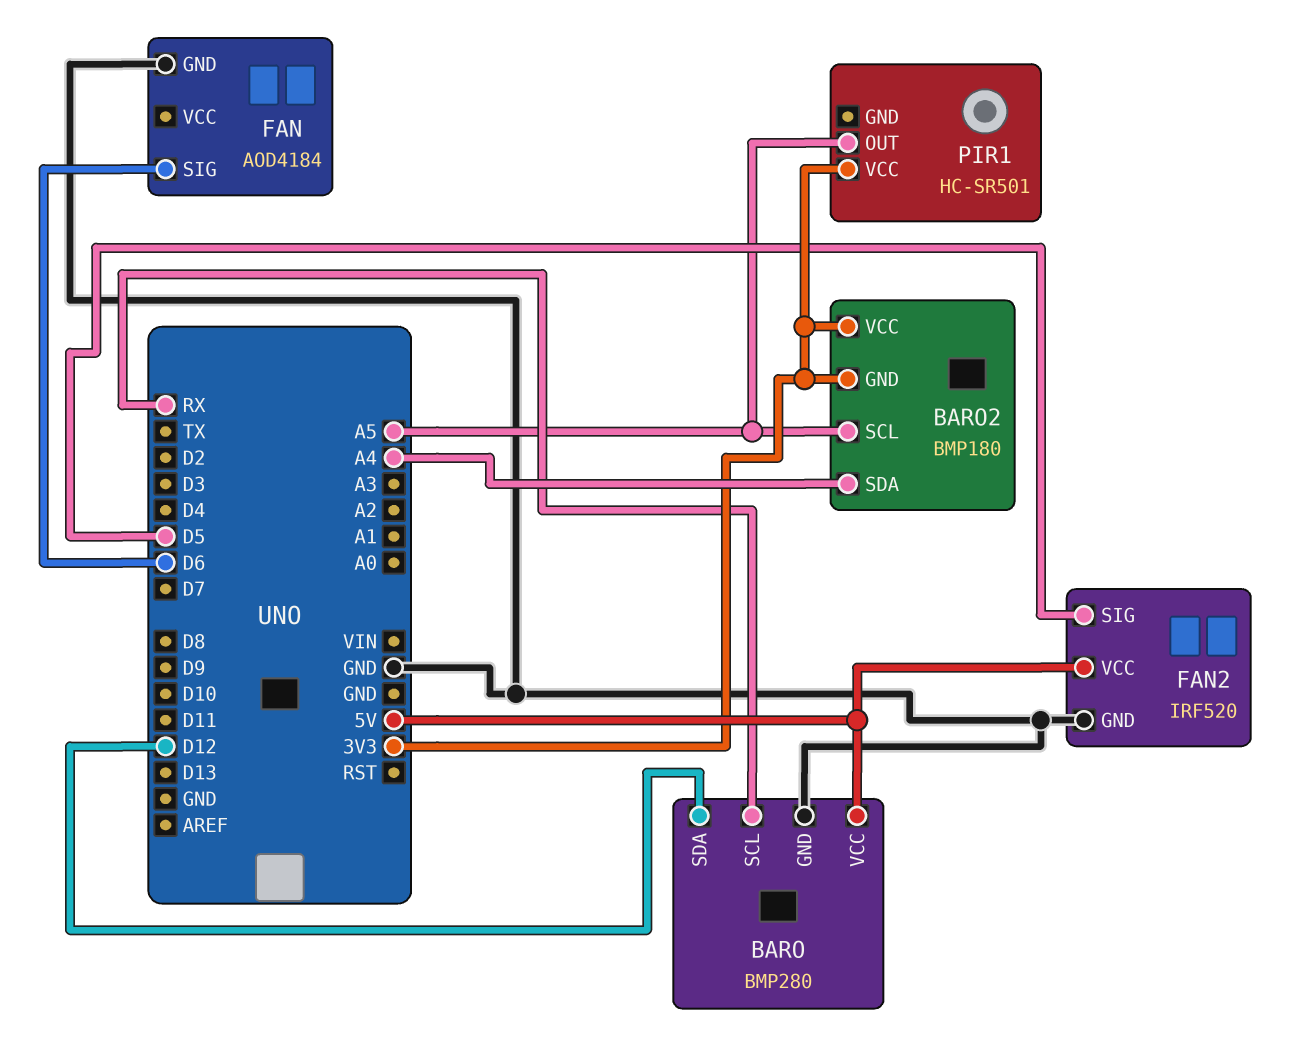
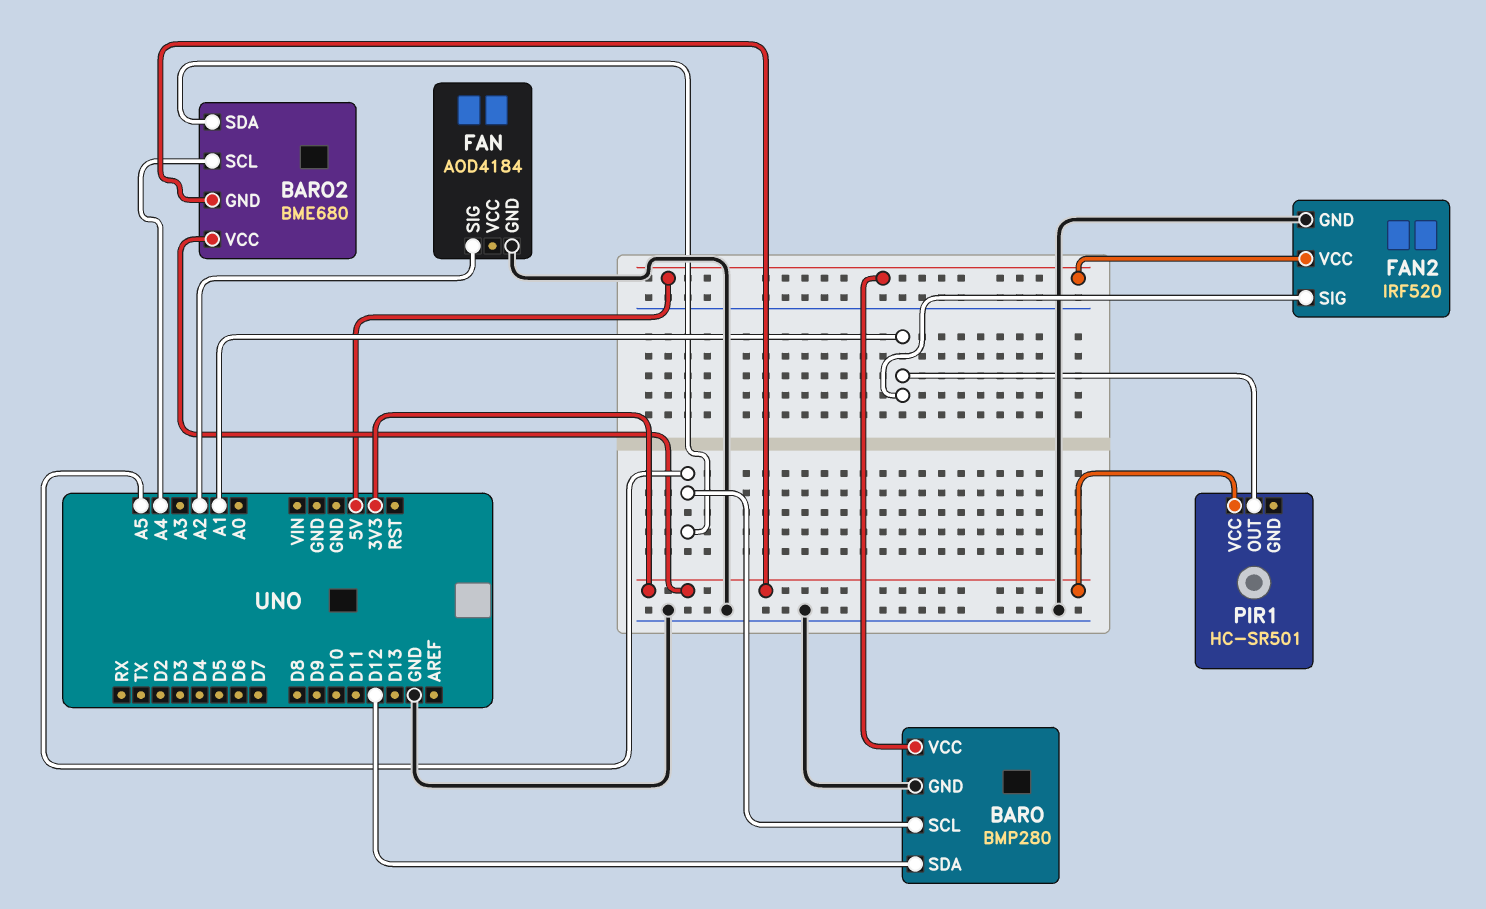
BARO pin SCL: RX -> A5
BARO2: BMP180 -> BME680
BARO2 pin SCL: A5 -> A4
BARO2 pin SDA: A4 -> A5
FAN pin SIG: D6 -> A2
FAN2 pin SIG: D5 -> A1
PIR1 pin OUT: A5 -> A1

